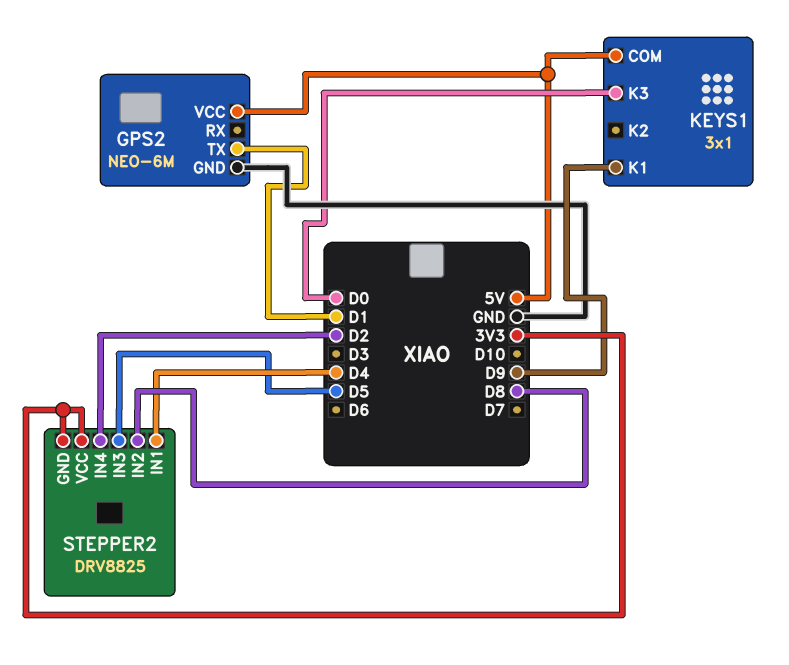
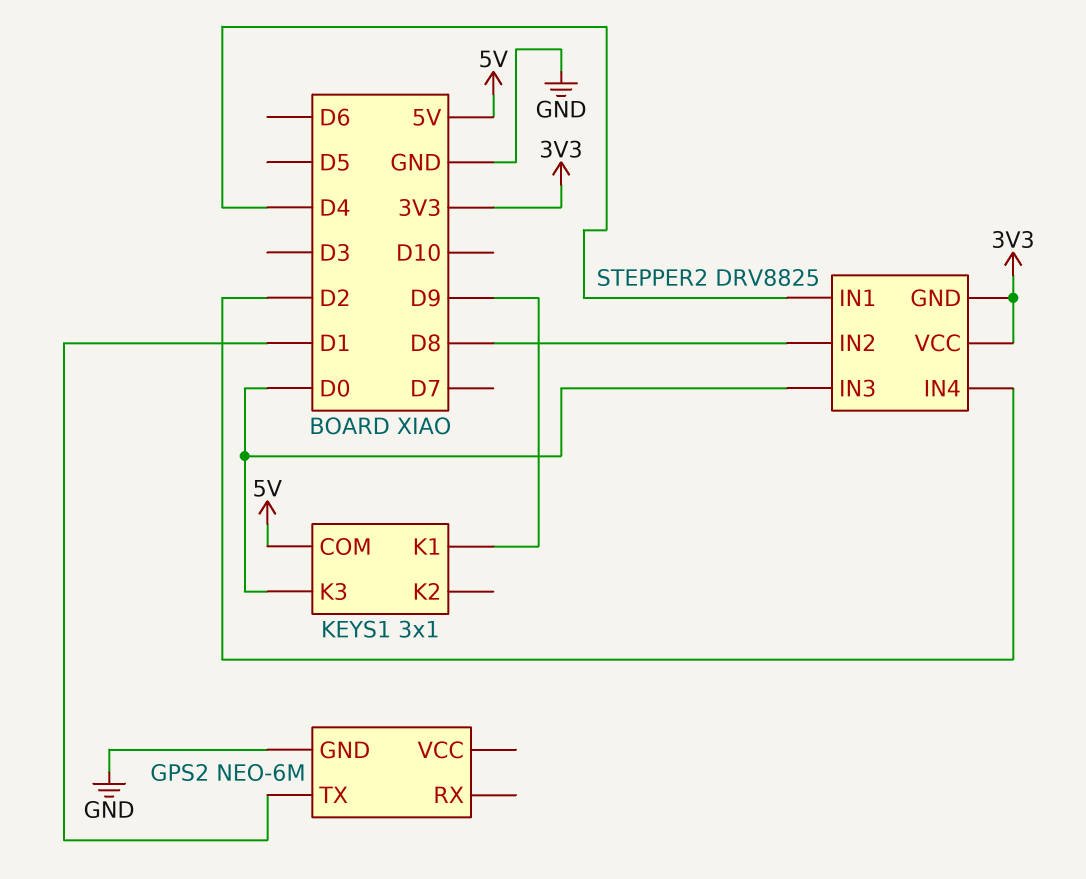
GPS2 pin VCC: 5V -> none
STEPPER2 pin IN3: D5 -> D0

